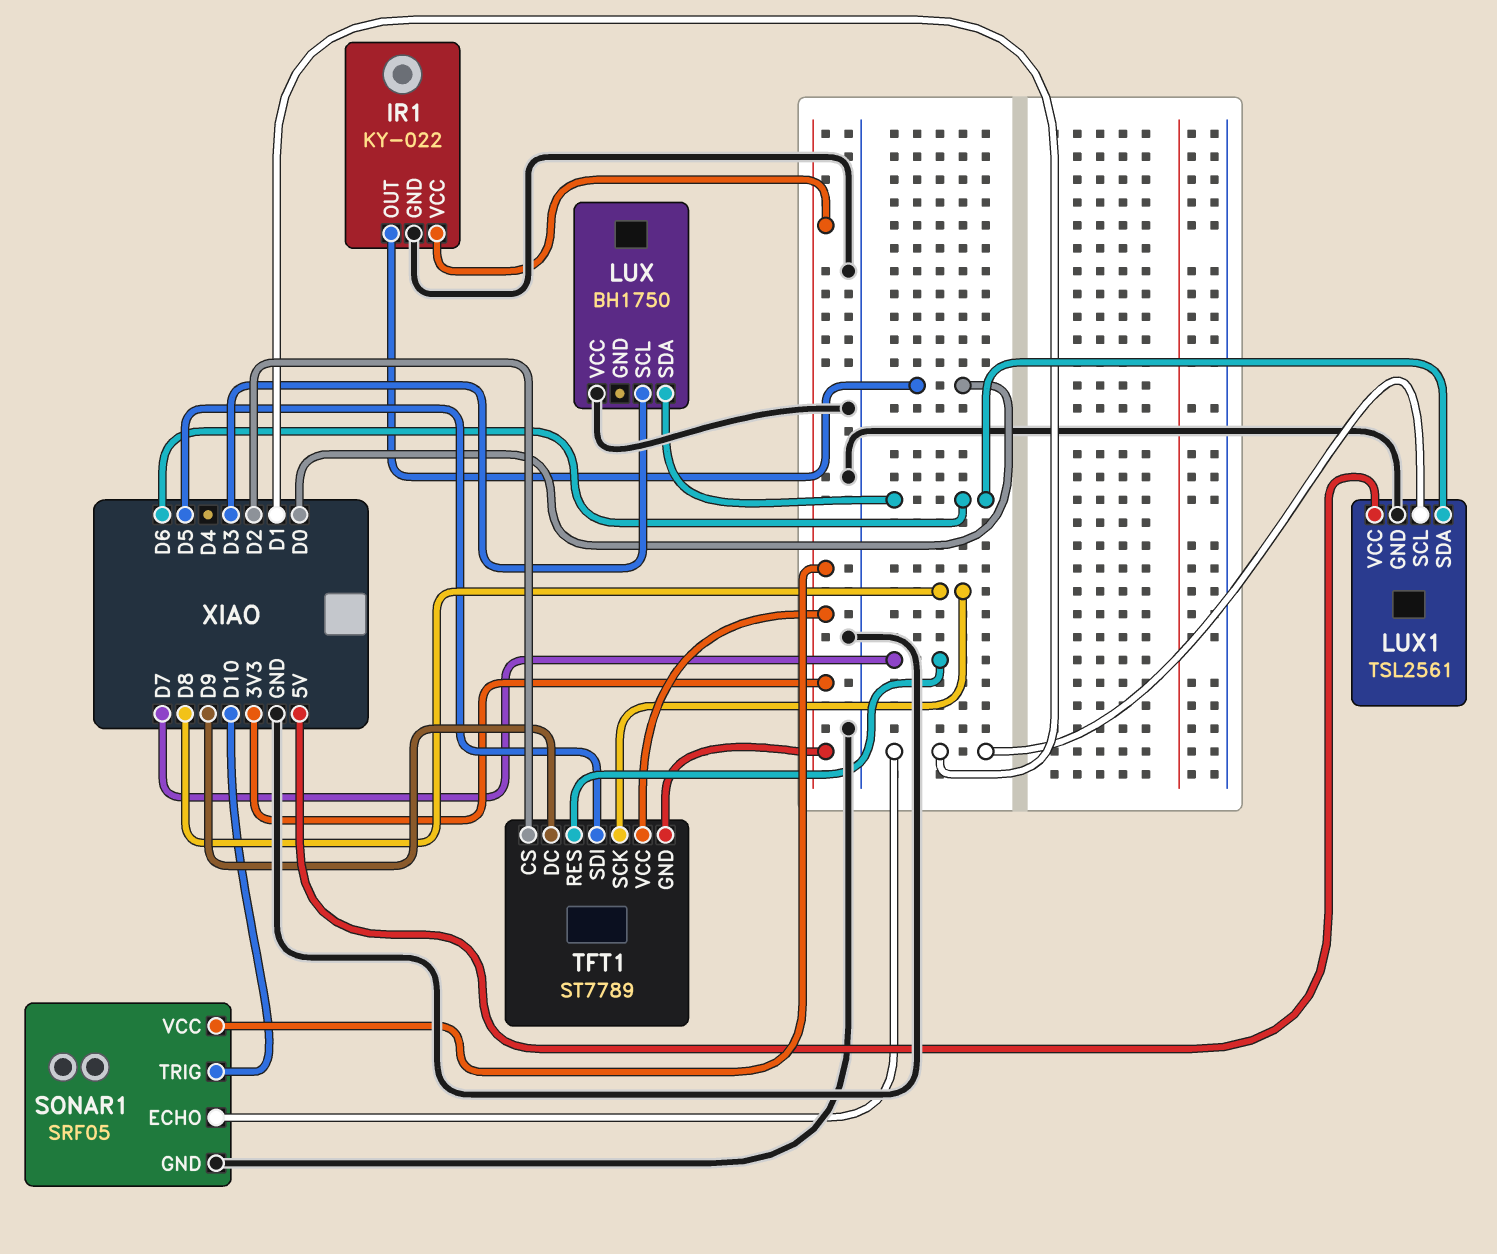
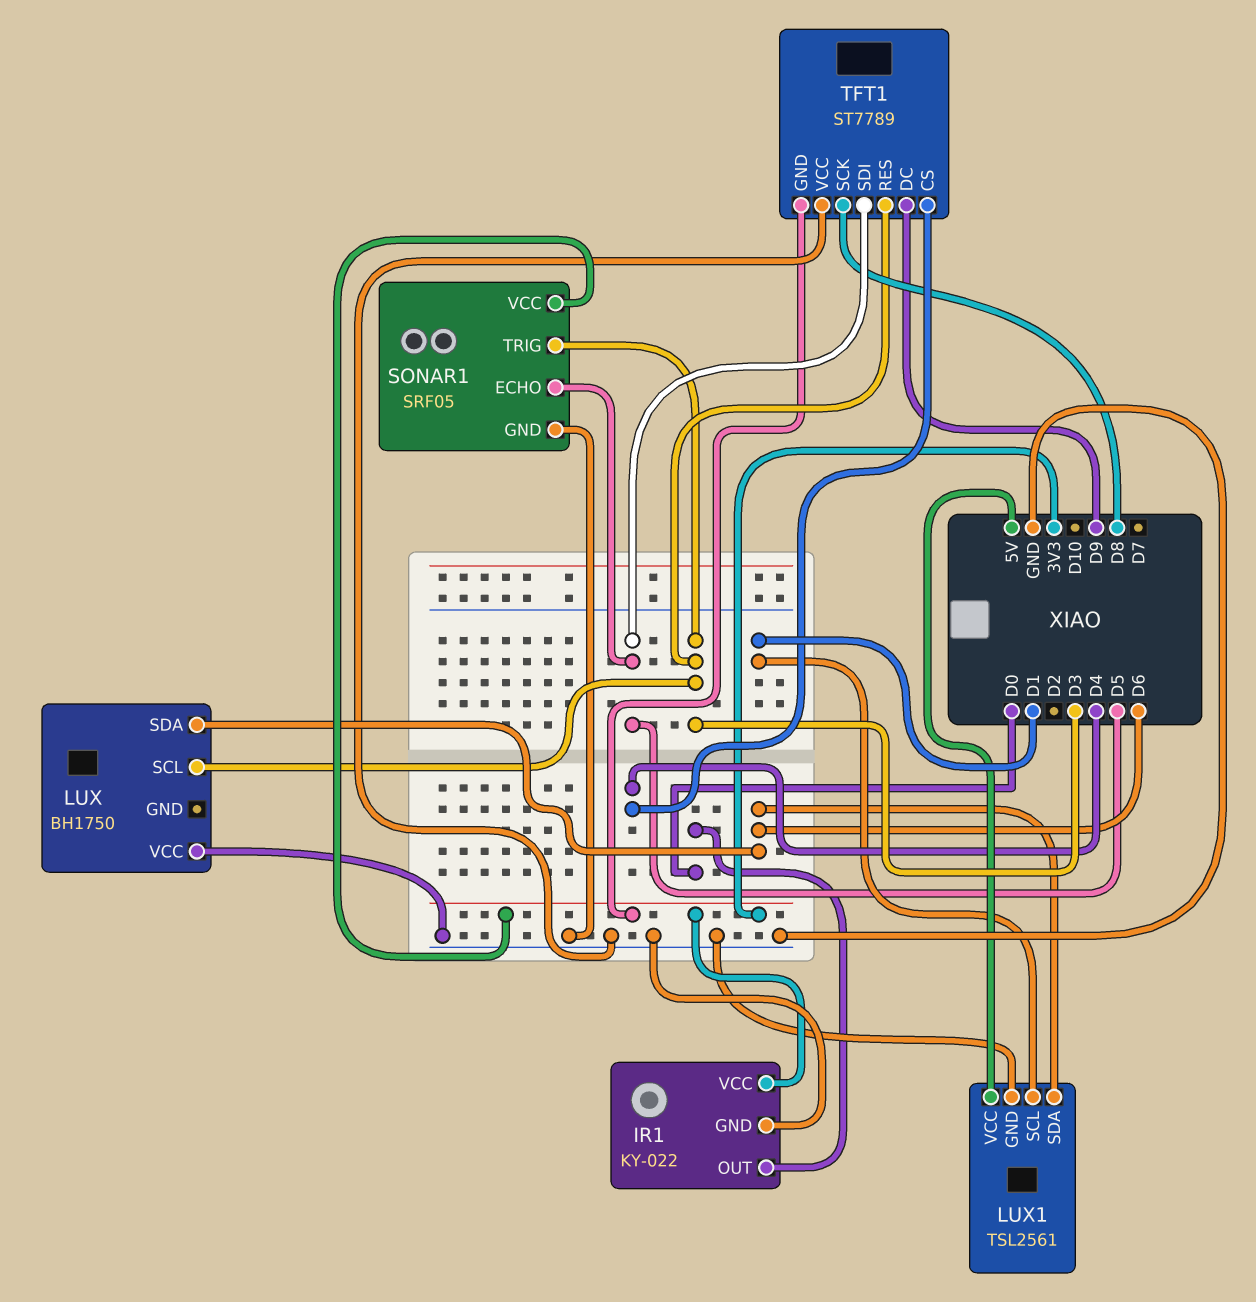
SONAR1 pin ECHO: D1 -> D5
SONAR1 pin TRIG: D10 -> D3
TFT1 pin CS: D2 -> D4
TFT1 pin RES: D7 -> D3
TFT1 pin VCC: 3V3 -> GND

